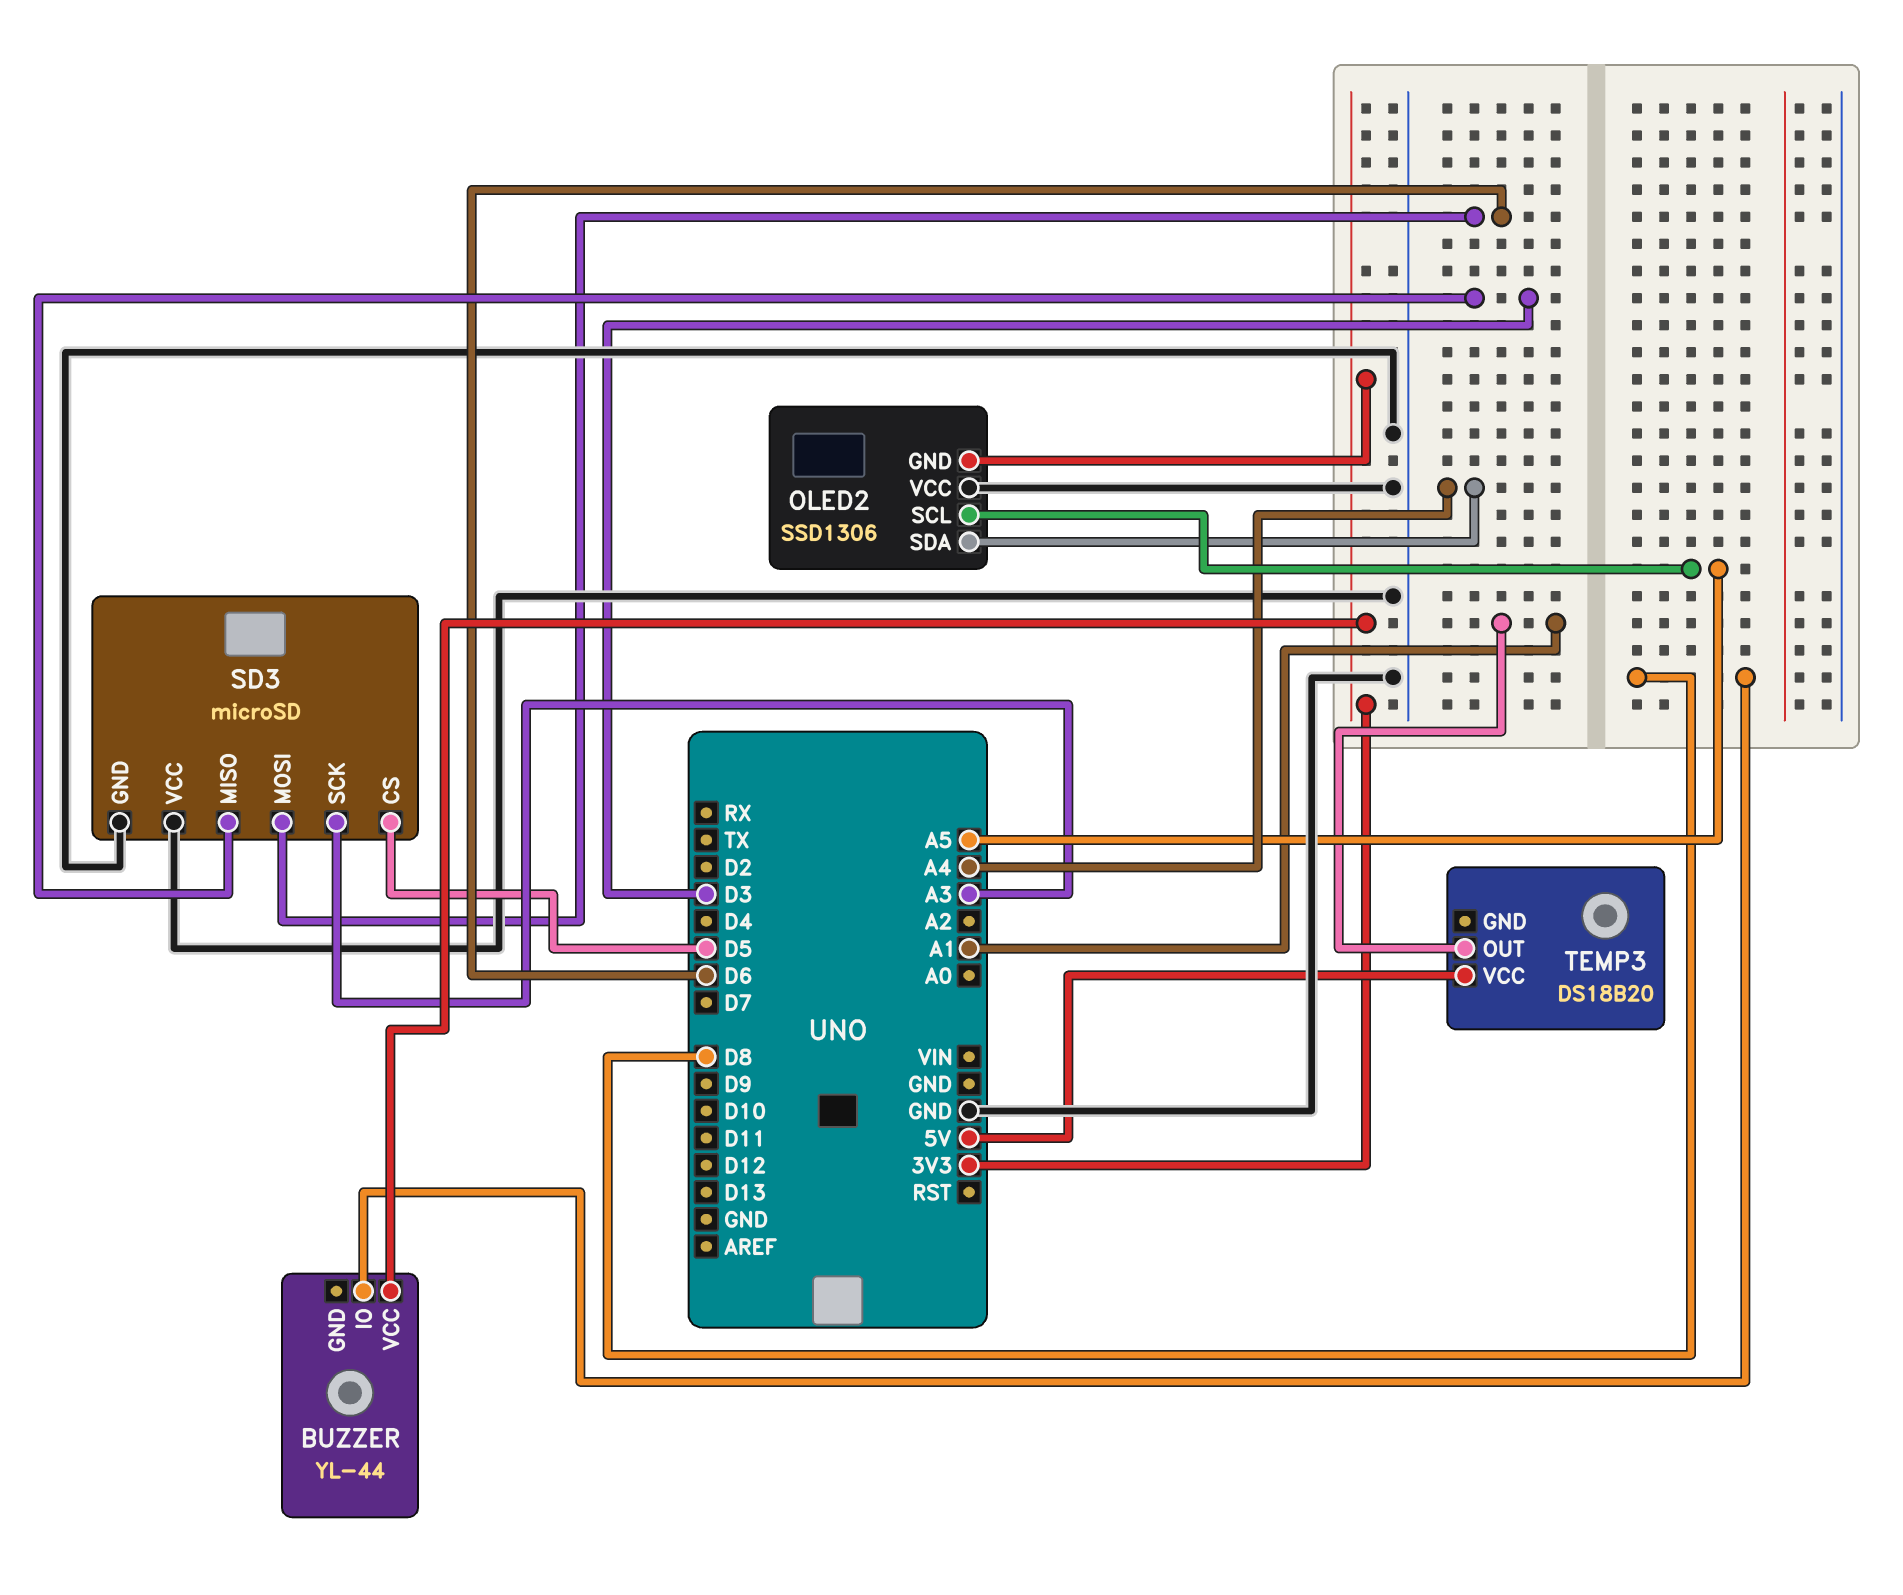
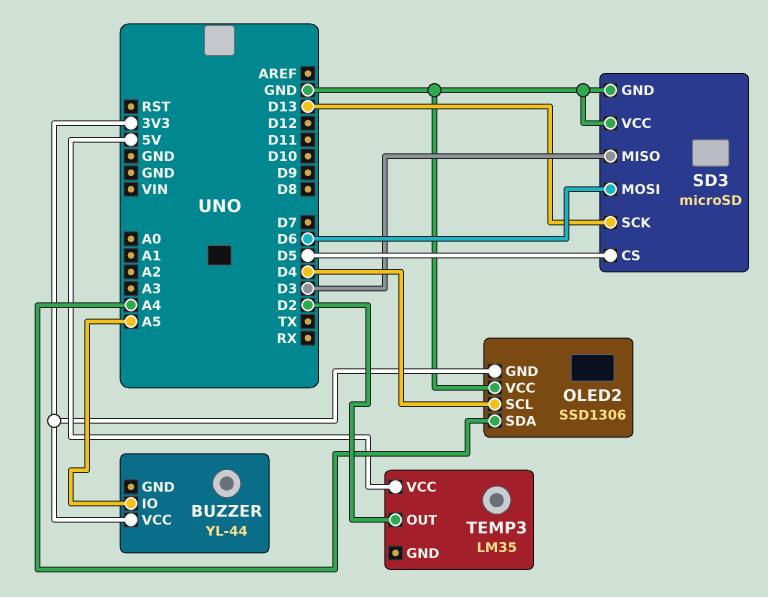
BUZZER pin IO: D8 -> A5
OLED2 pin SCL: A5 -> D4
SD3 pin SCK: A3 -> D13
TEMP3: DS18B20 -> LM35
TEMP3 pin OUT: A1 -> D2

